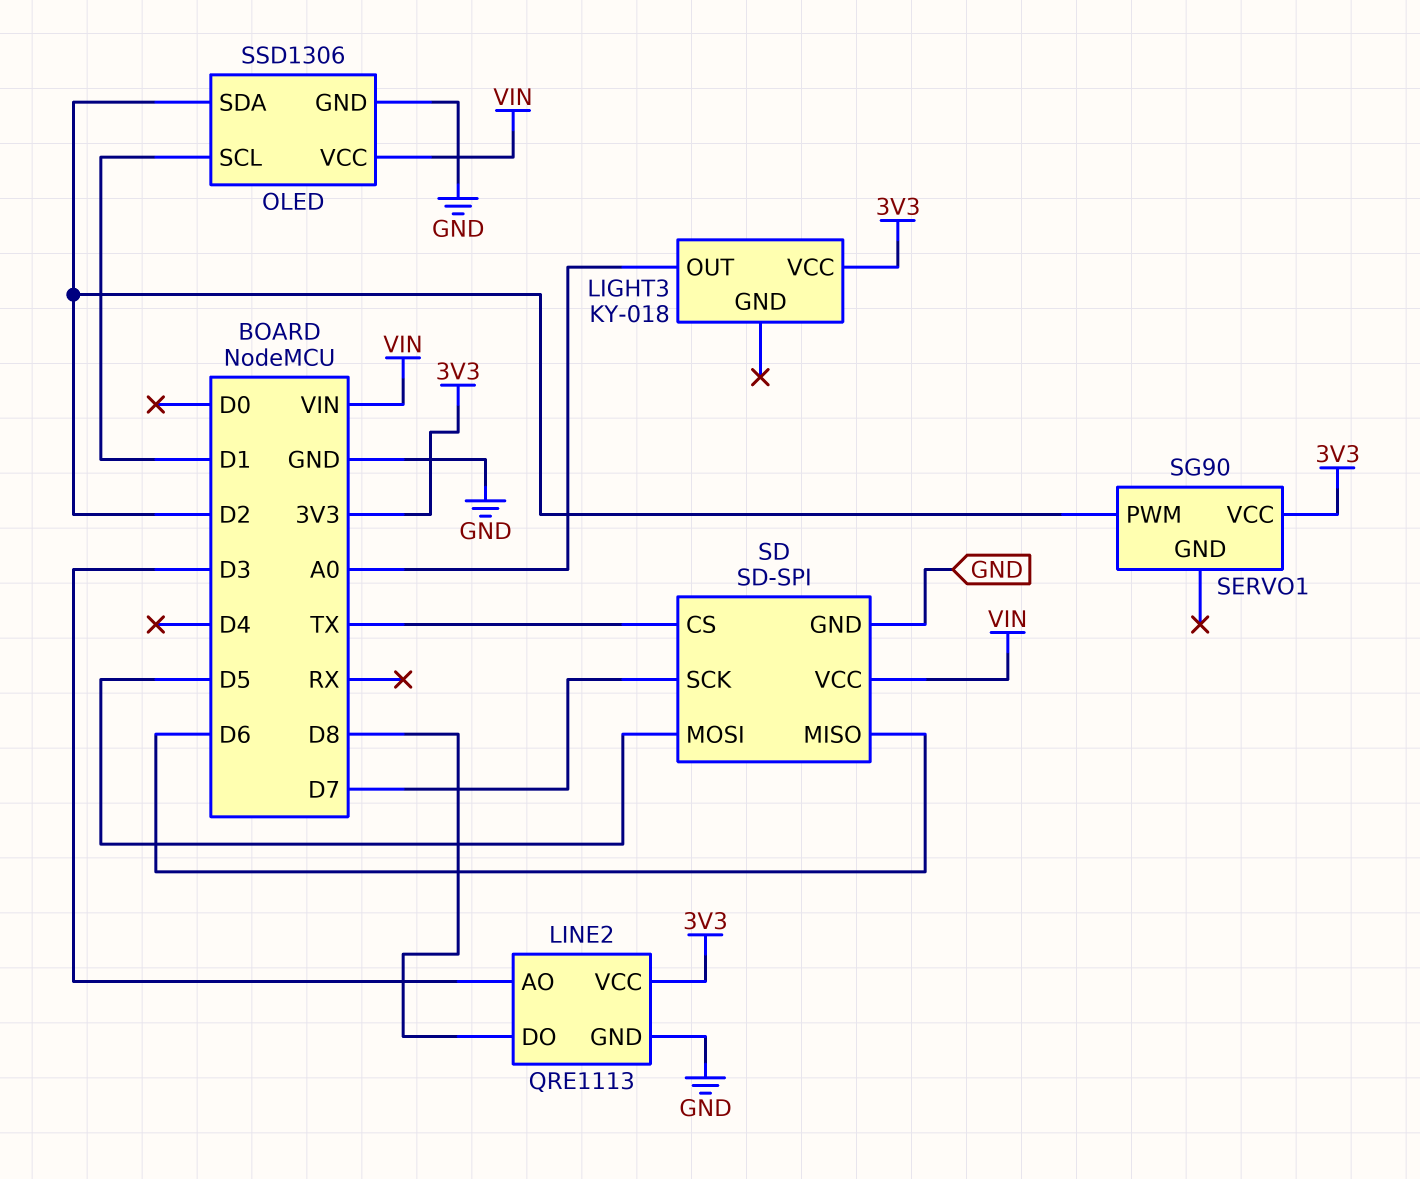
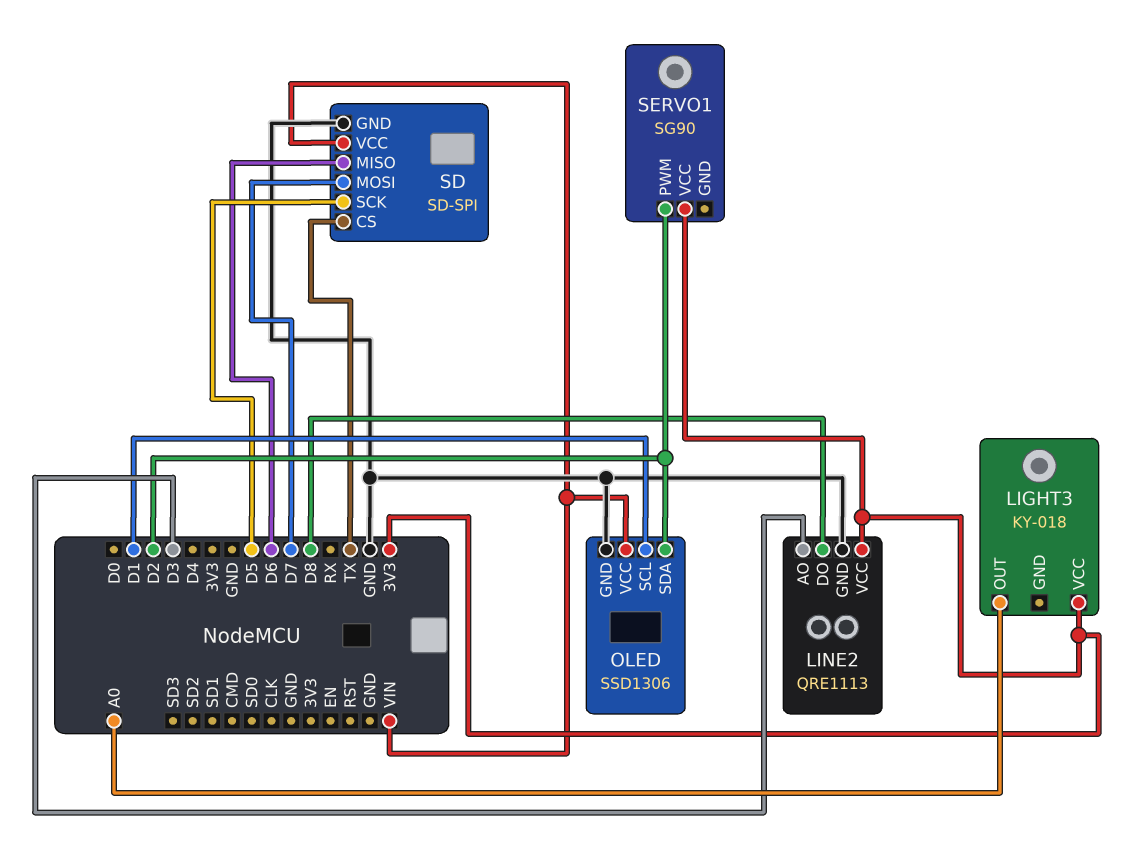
SD pin MOSI: D5 -> D7
SD pin SCK: D7 -> D5

